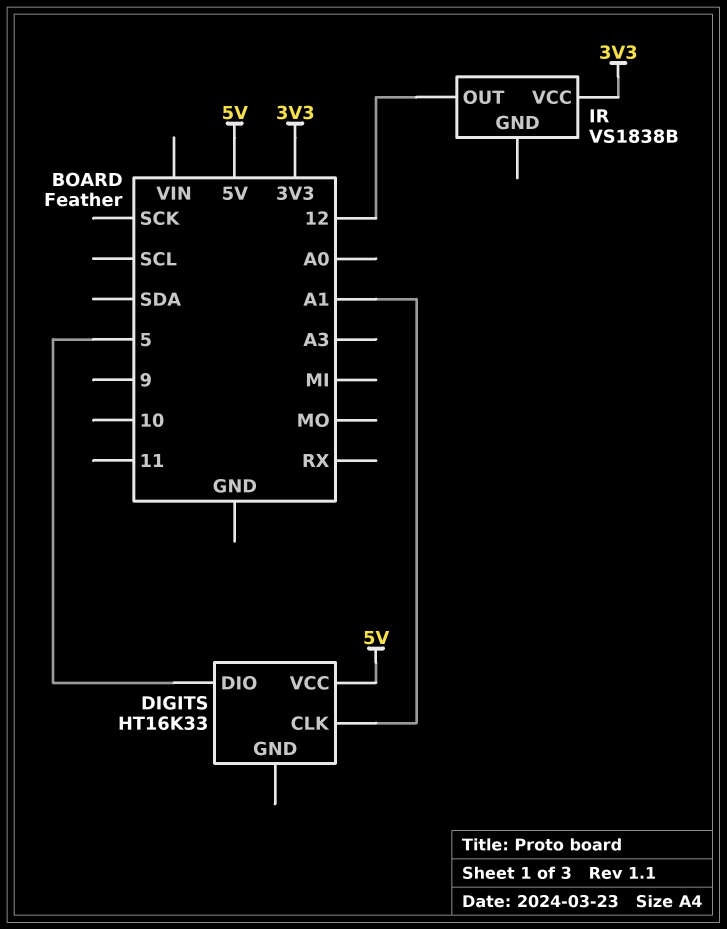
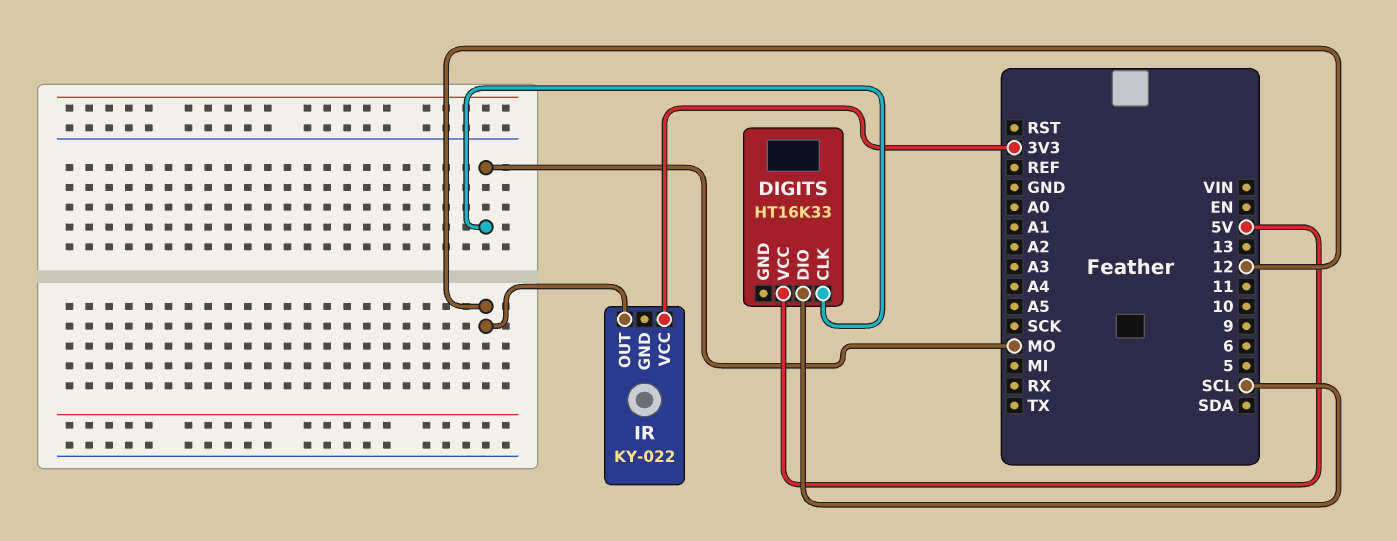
DIGITS pin CLK: A1 -> MO
DIGITS pin DIO: 5 -> SCL
IR: VS1838B -> KY-022

